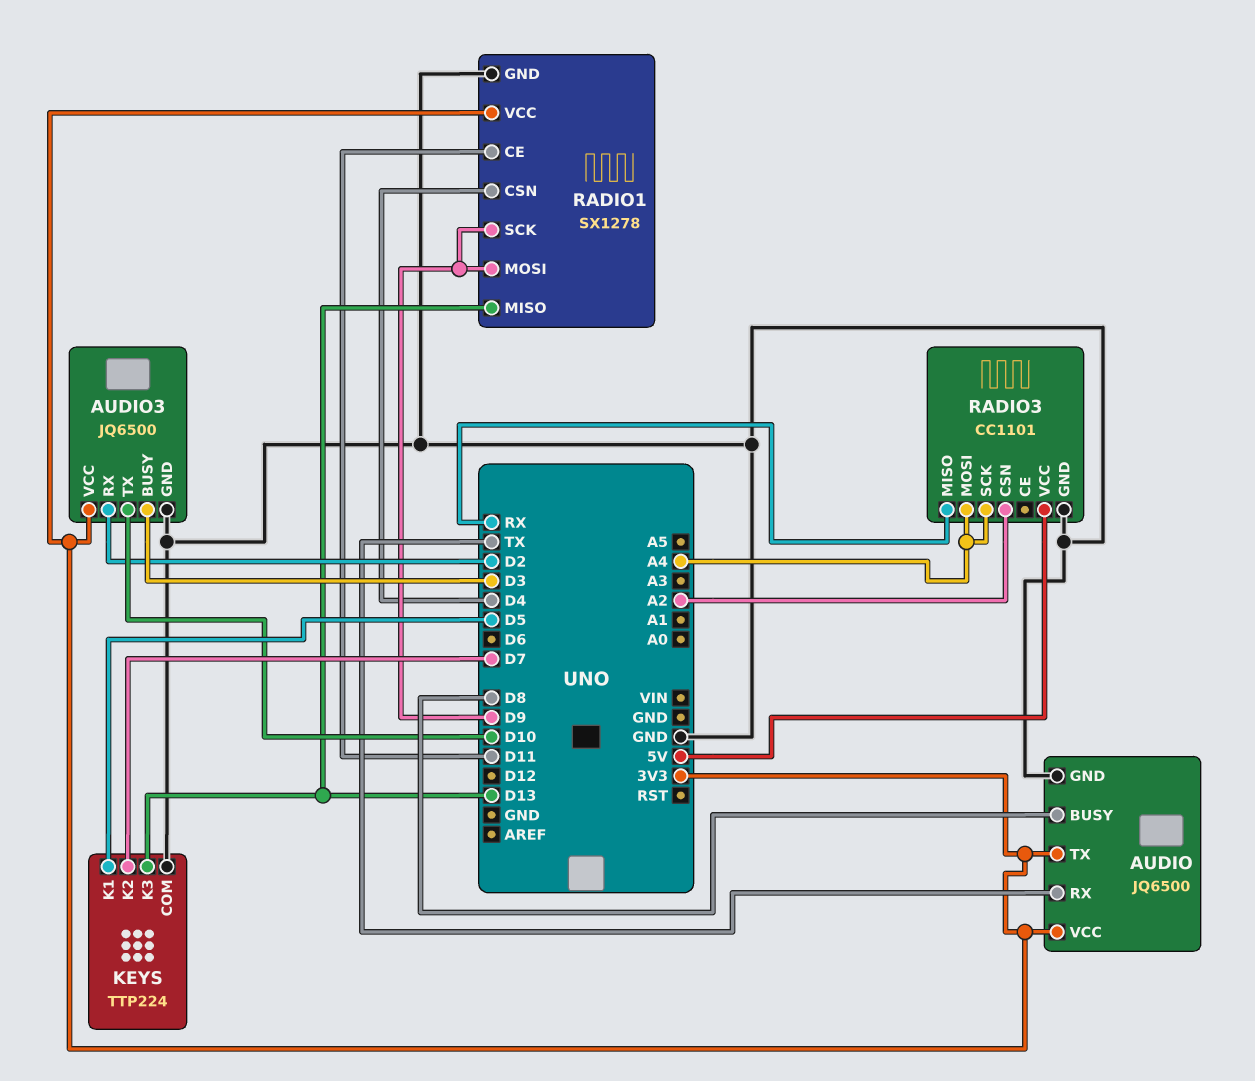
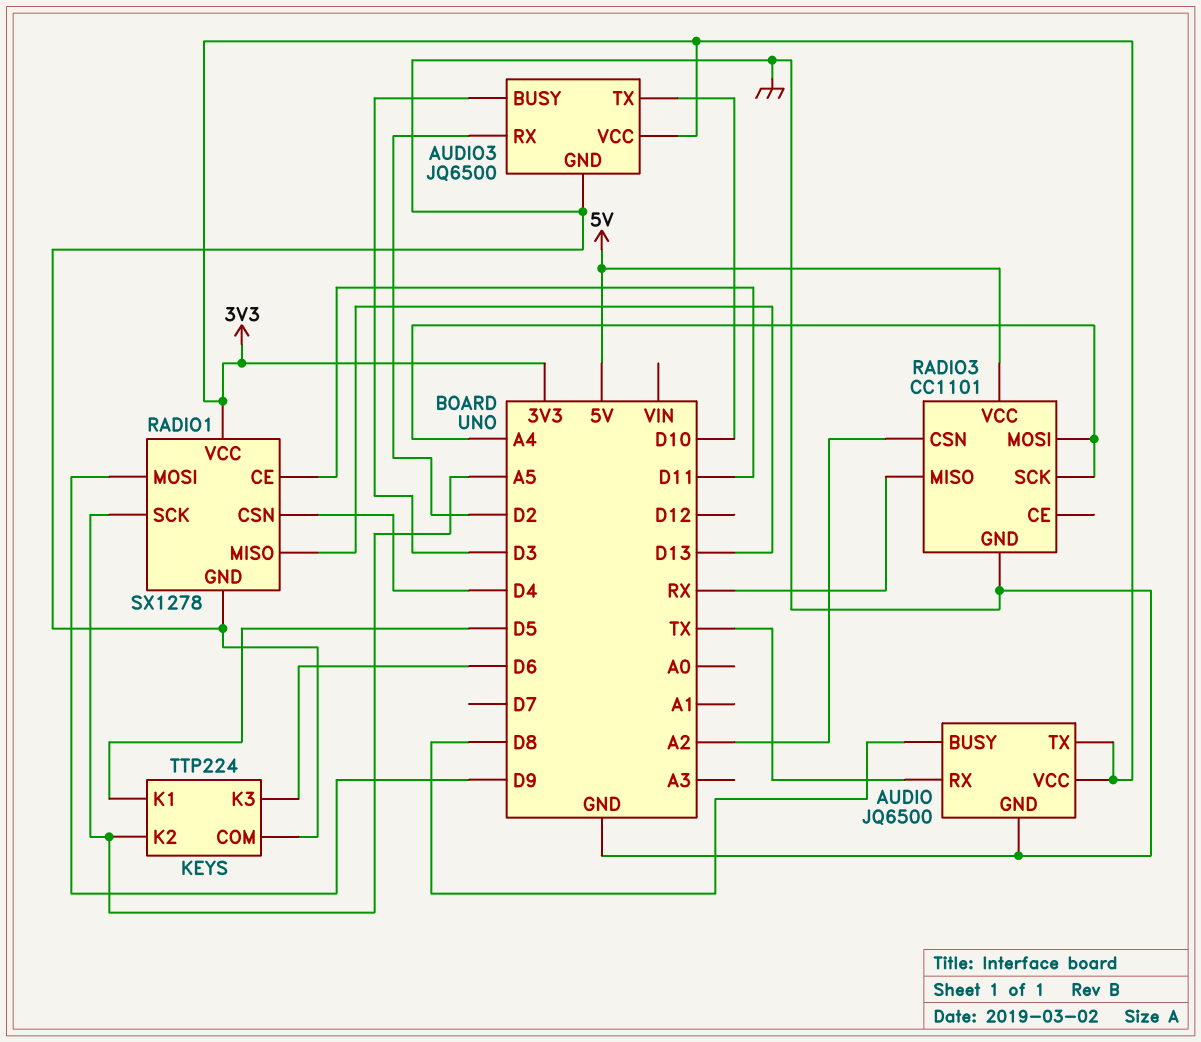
KEYS pin K2: D7 -> A5
KEYS pin K3: D13 -> D6
RADIO1 pin SCK: D9 -> A5

